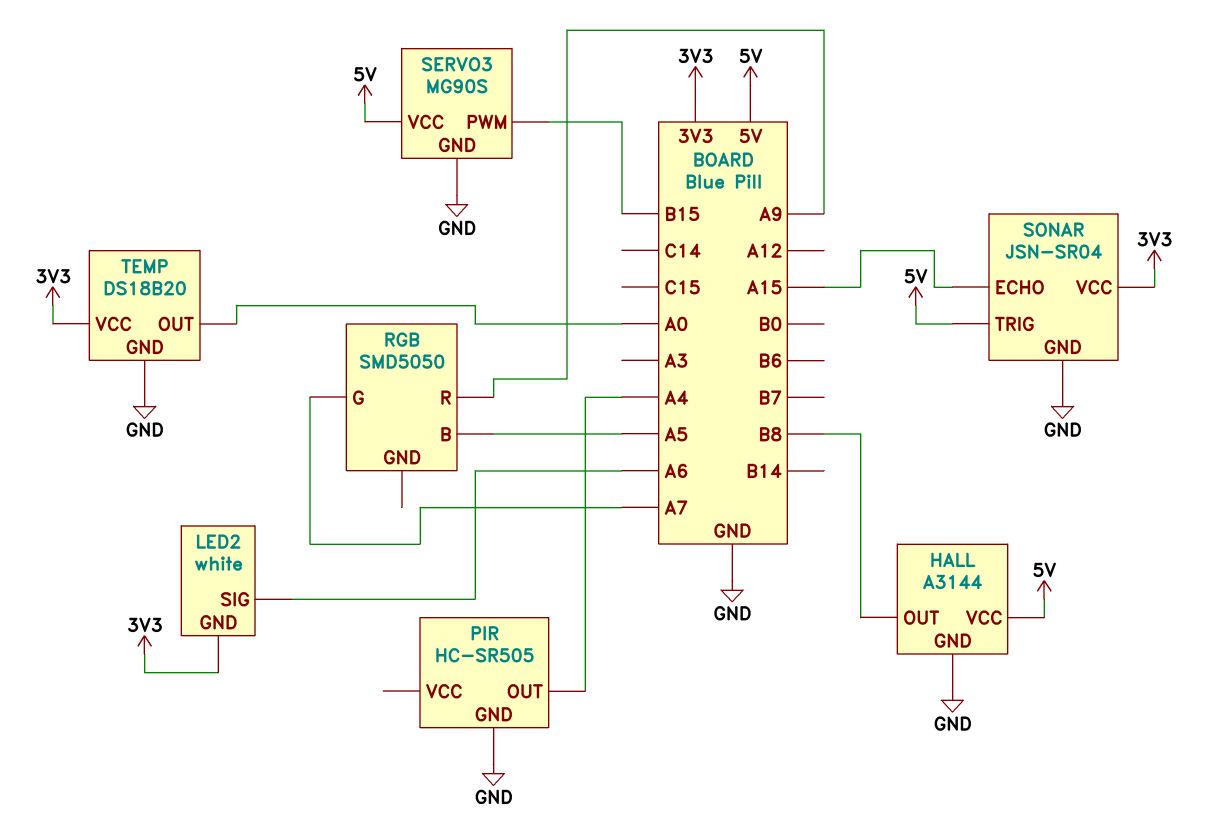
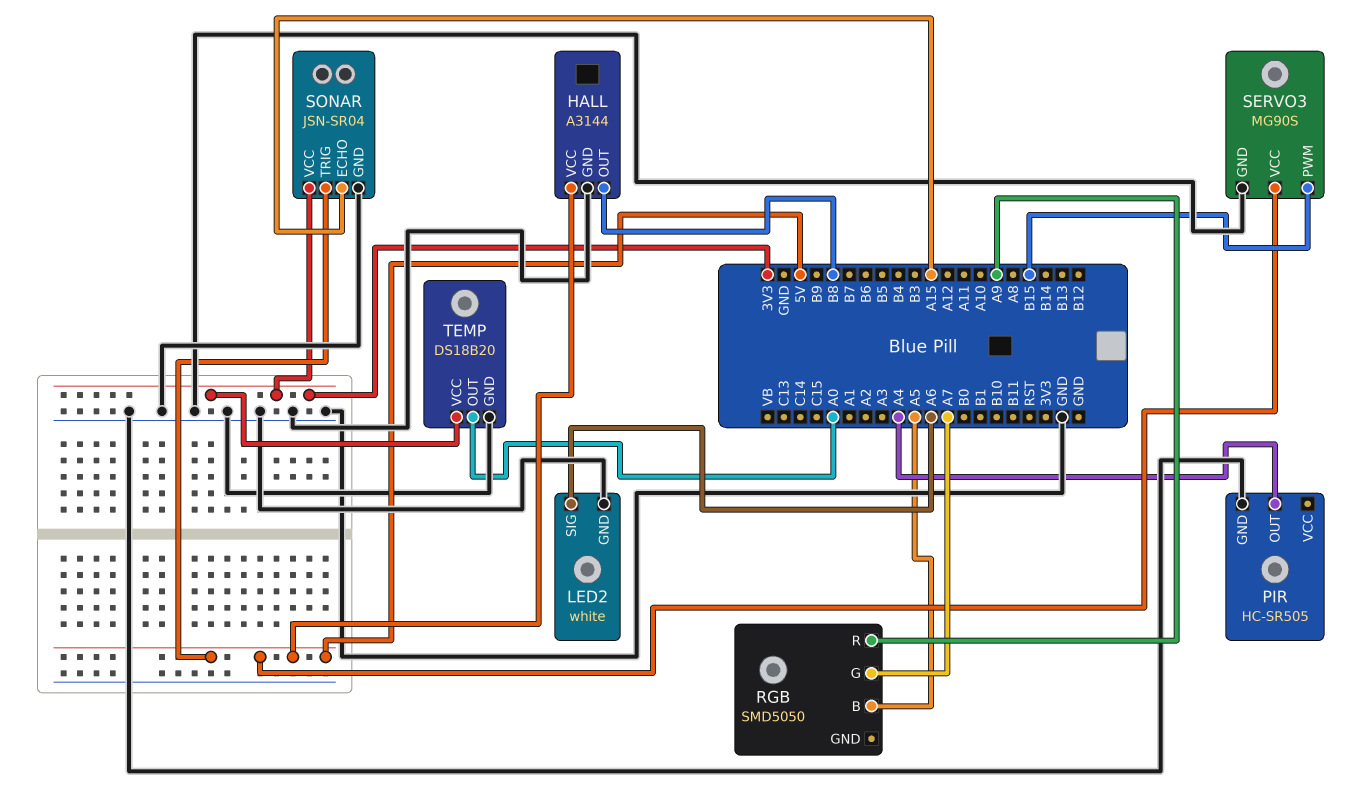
LED2 pin GND: 3V3 -> GND

